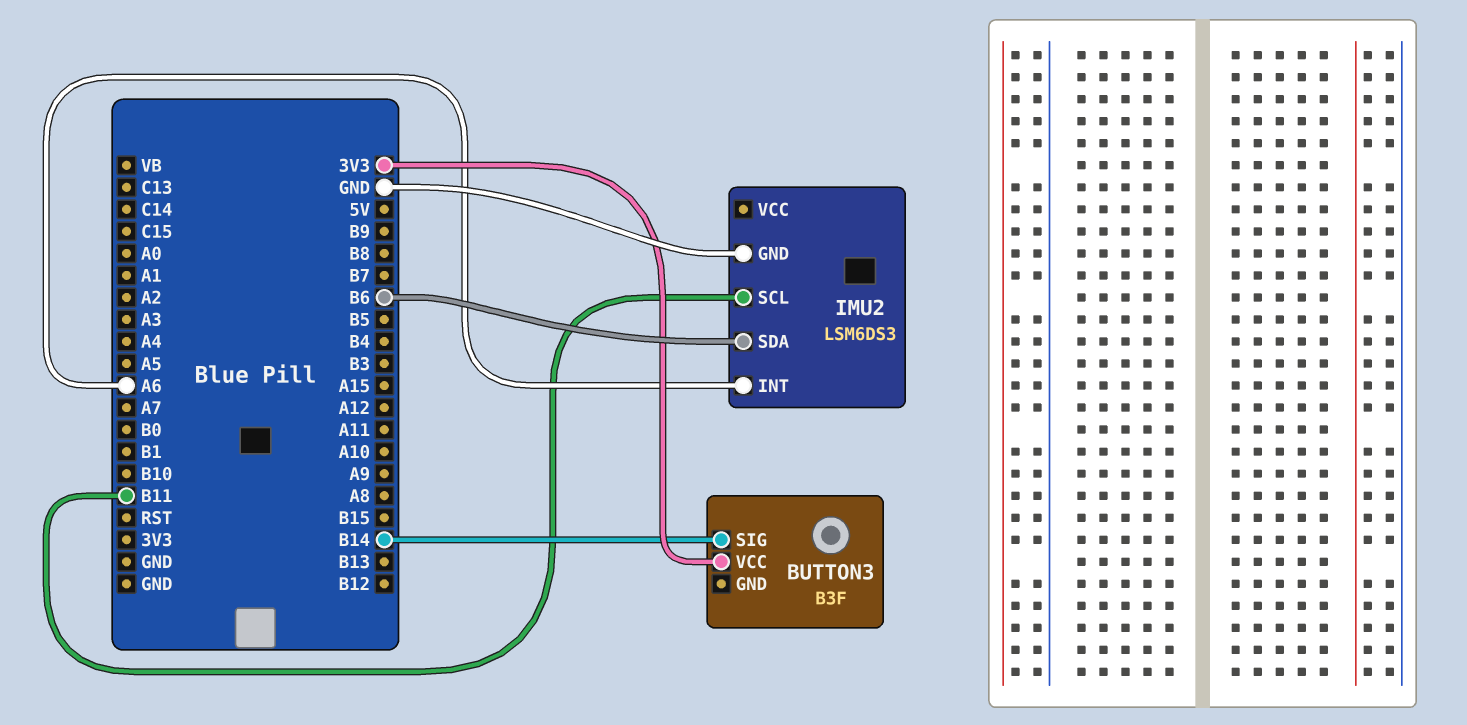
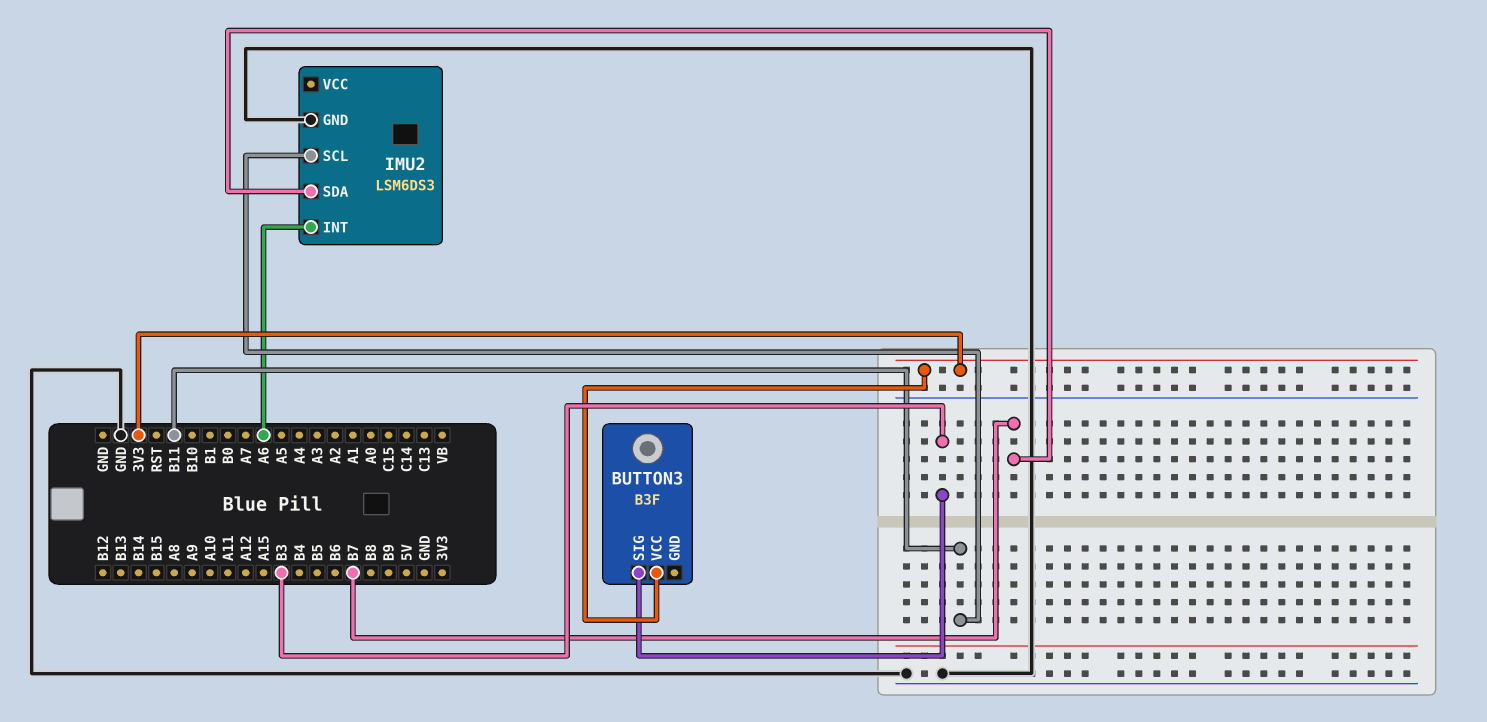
BUTTON3 pin SIG: B14 -> B3
IMU2 pin SDA: B6 -> B7

